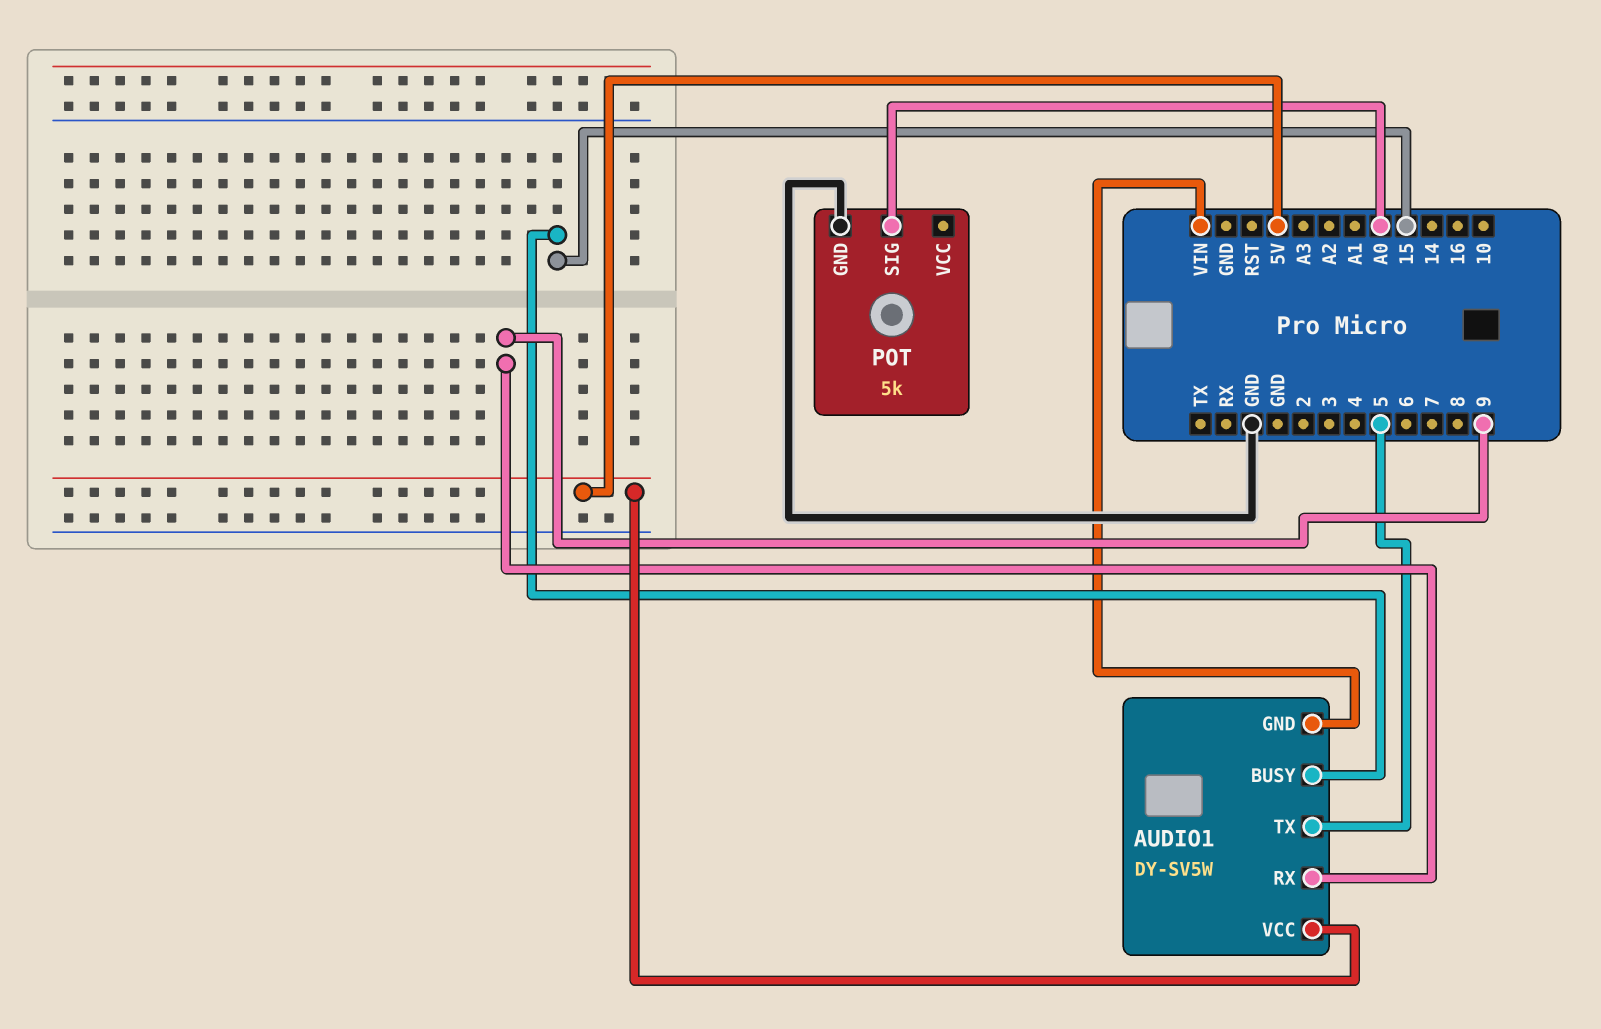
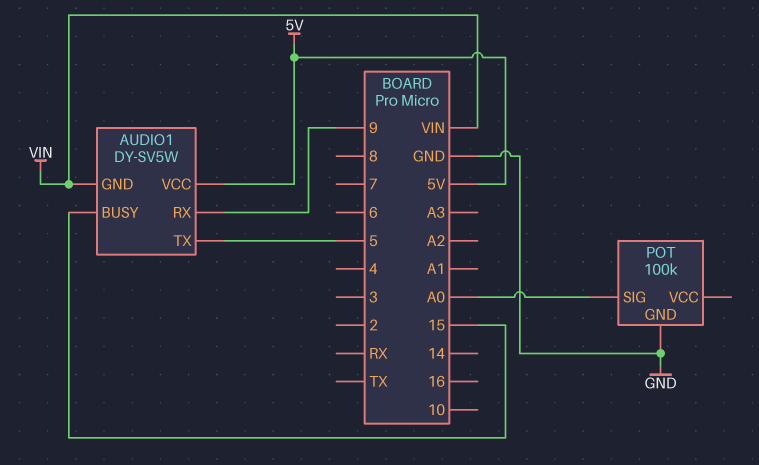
POT: 5k -> 100k

